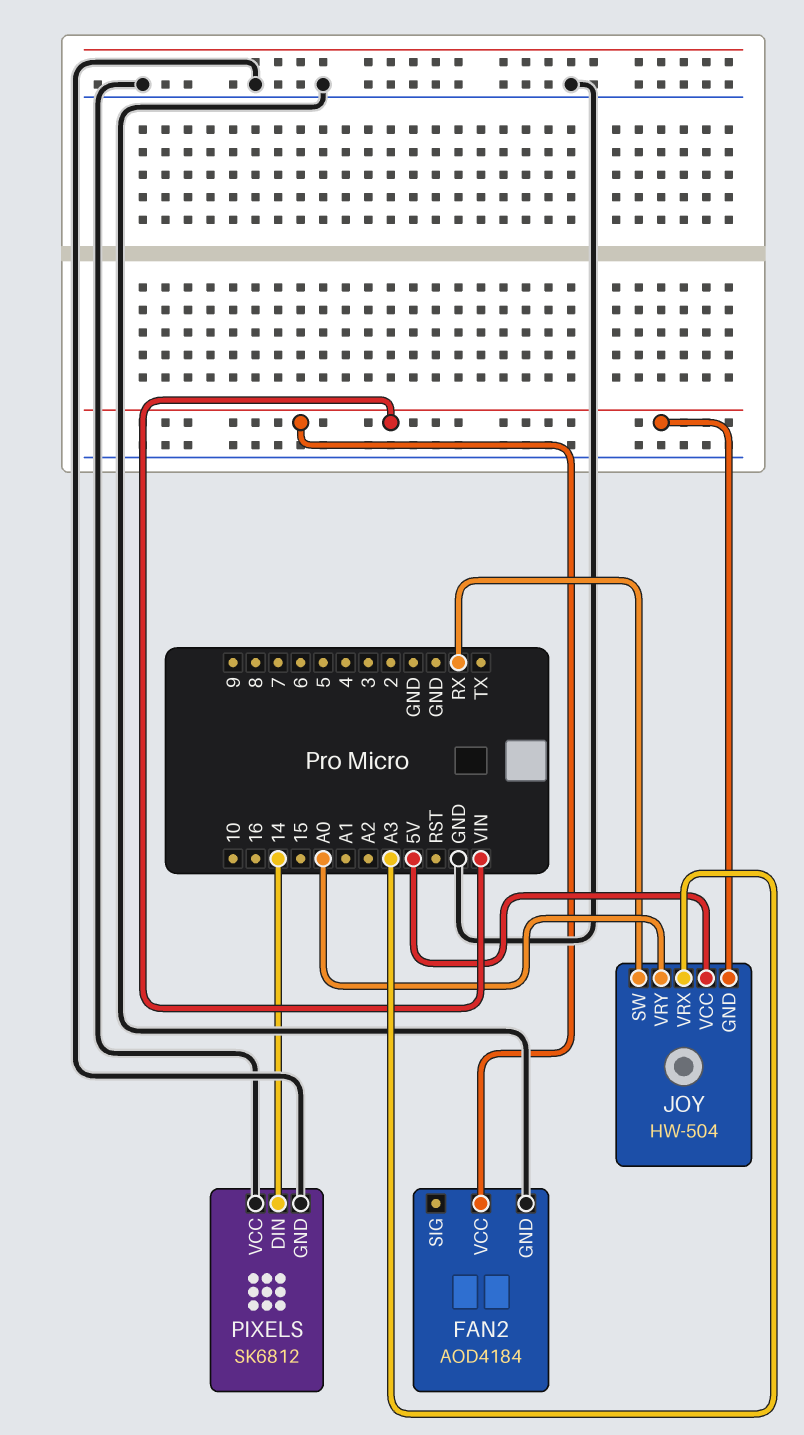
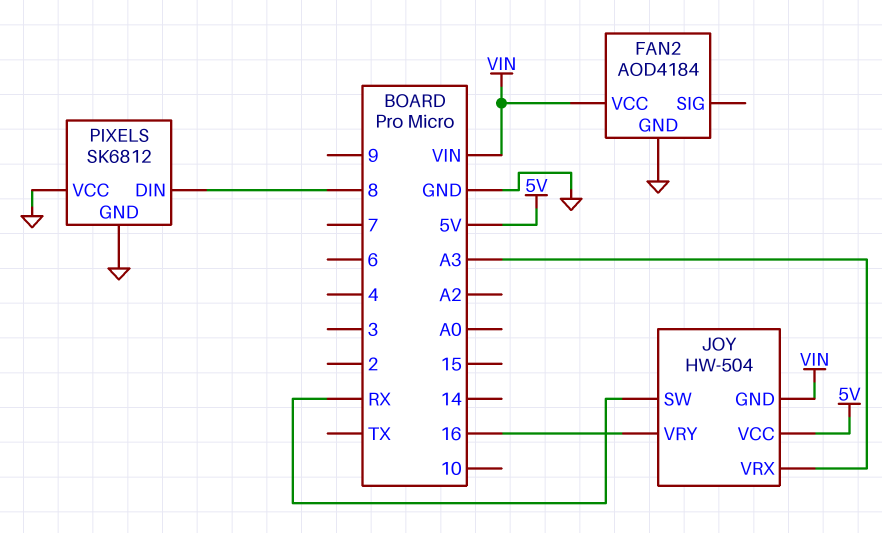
JOY pin VRY: A0 -> 16
PIXELS pin DIN: 14 -> 8

